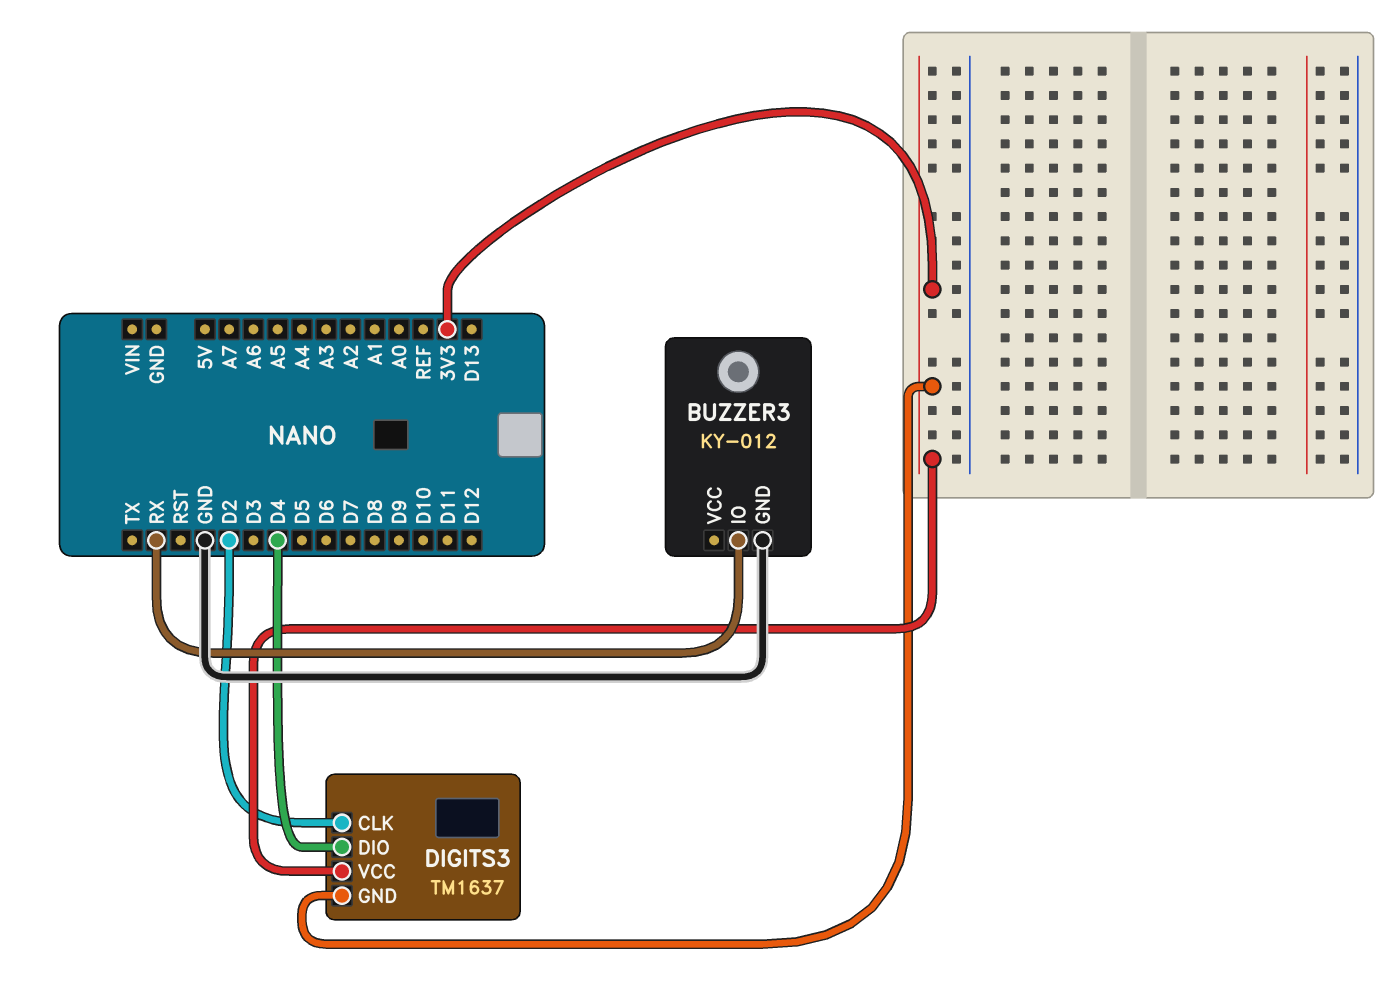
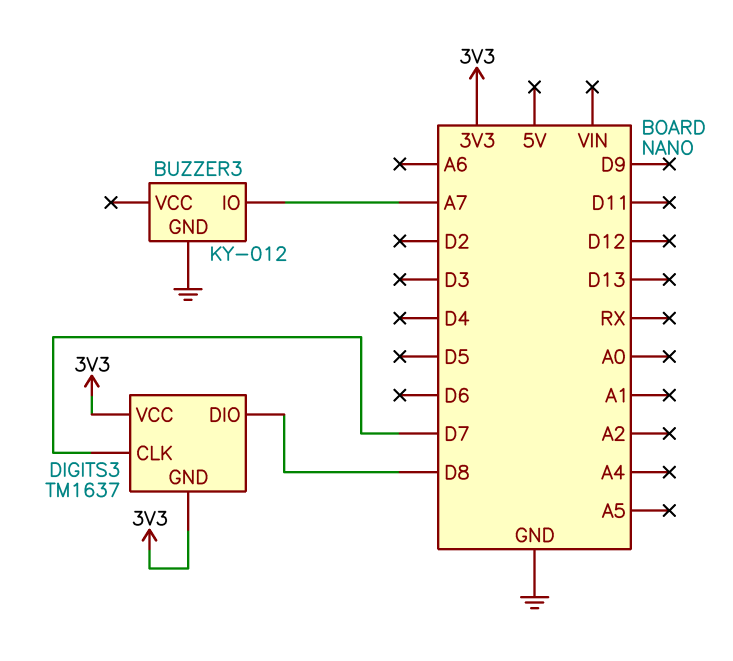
BUZZER3 pin IO: RX -> A7
DIGITS3 pin CLK: D2 -> D7
DIGITS3 pin DIO: D4 -> D8

